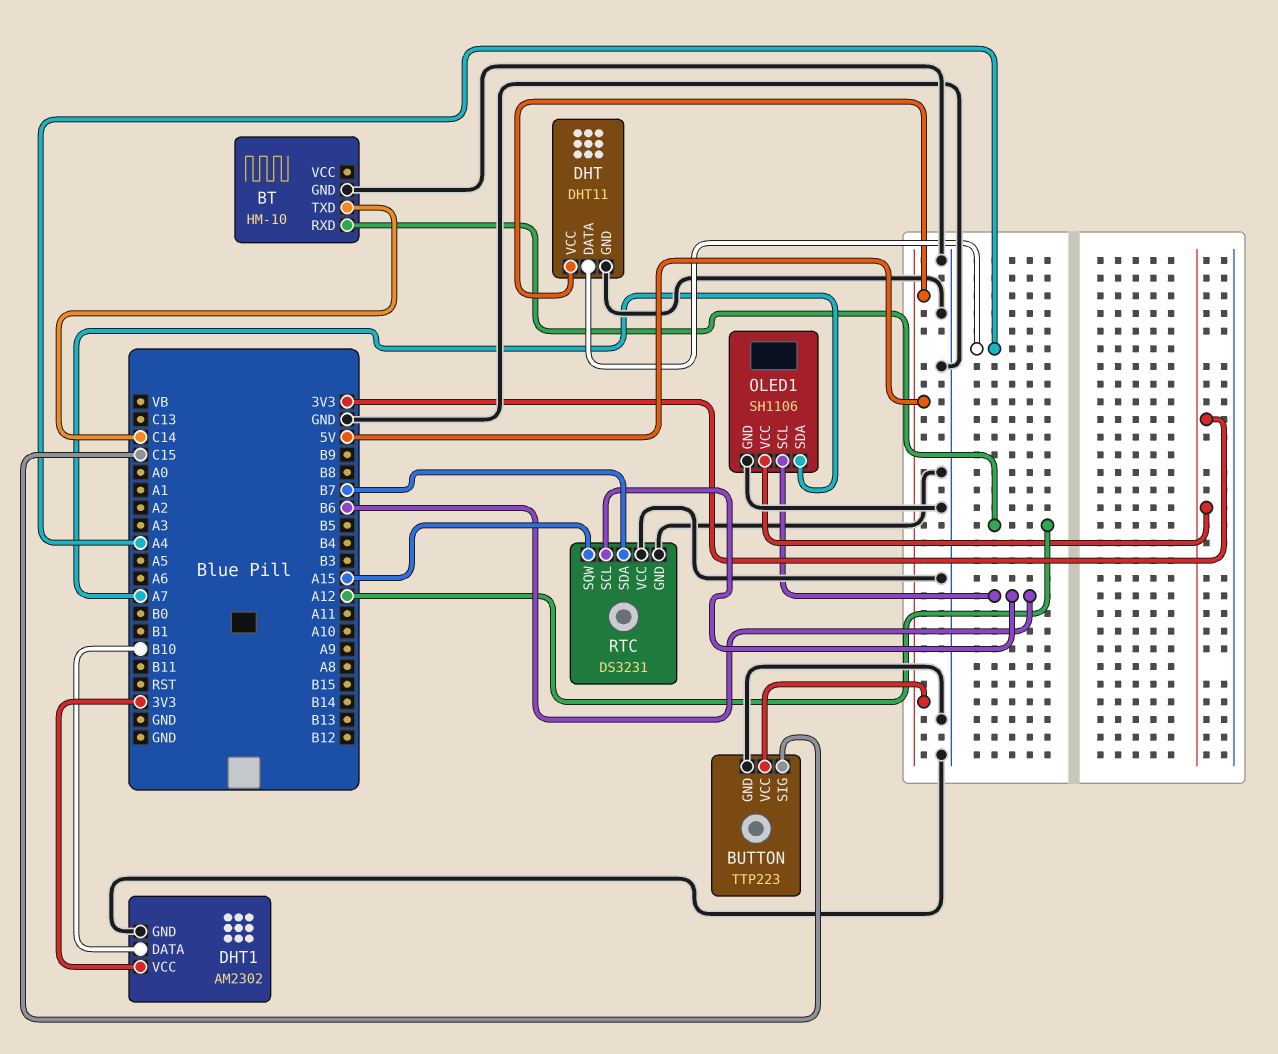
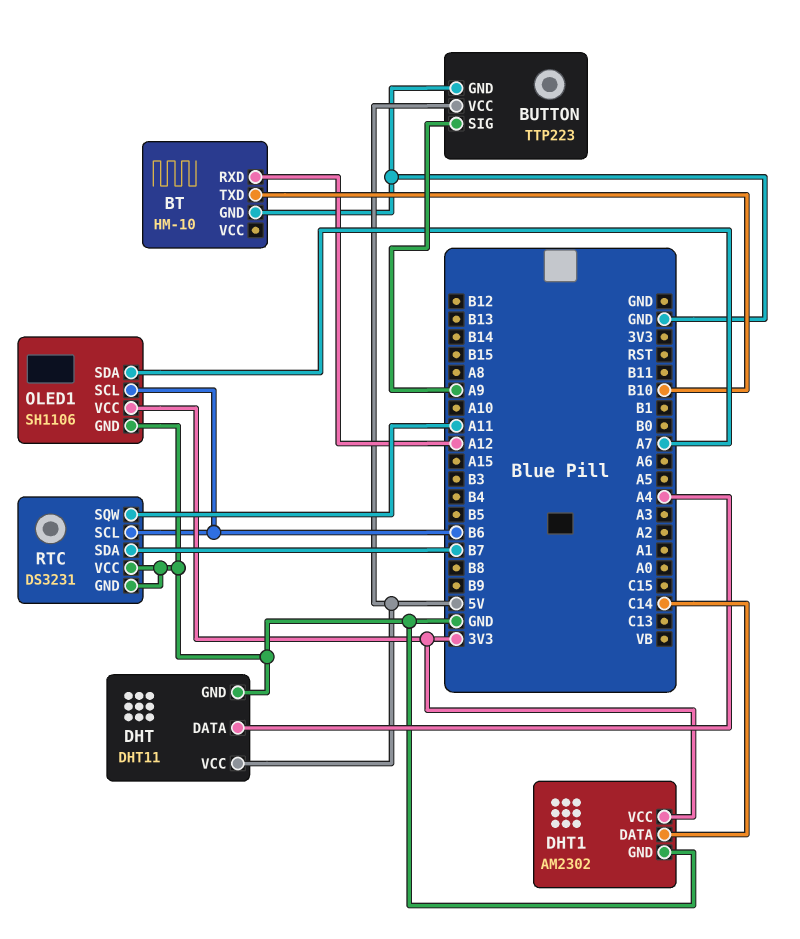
BT pin TXD: C14 -> B10
BUTTON pin SIG: C15 -> A9
DHT1 pin DATA: B10 -> C14
RTC pin SQW: A15 -> A11

